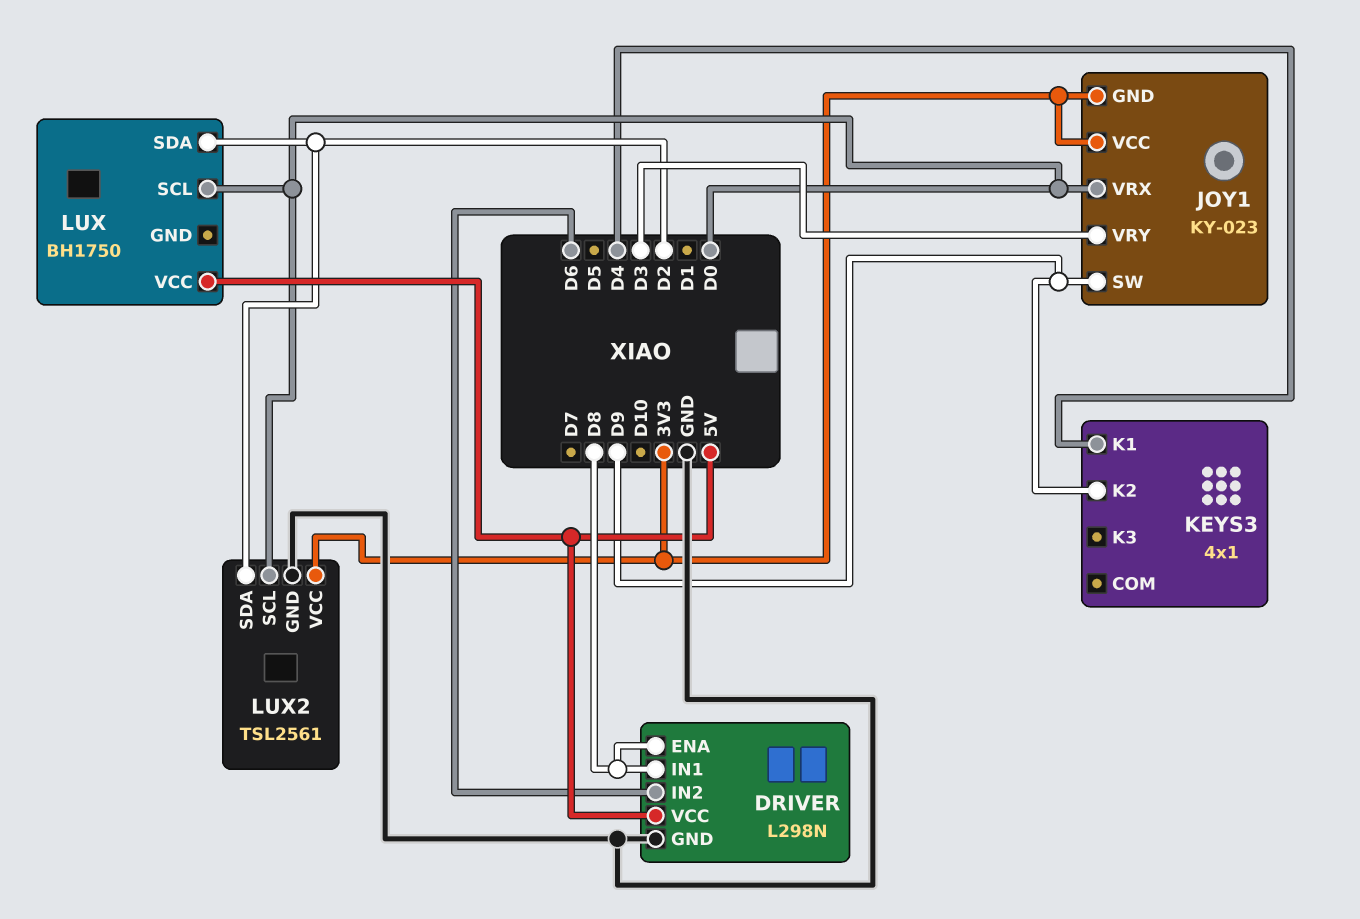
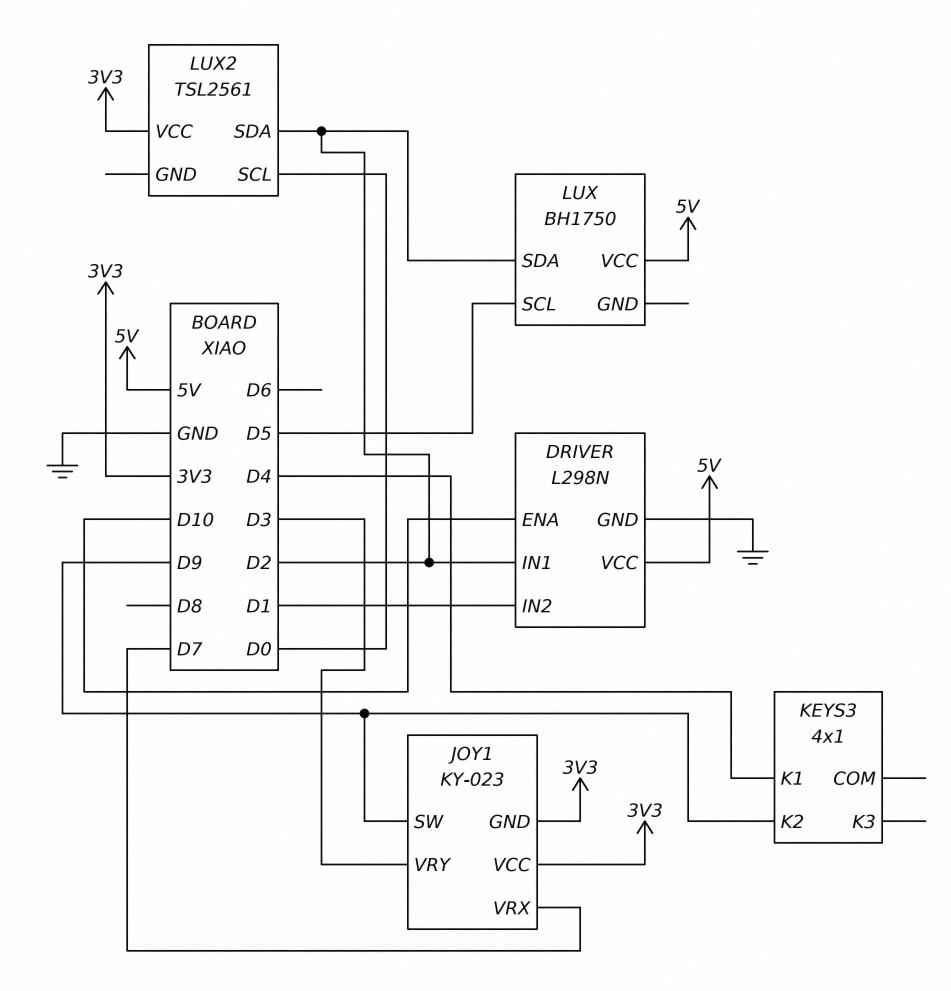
DRIVER pin ENA: D8 -> D10
DRIVER pin IN1: D8 -> D2
DRIVER pin IN2: D6 -> D1
JOY1 pin VRX: D0 -> D7
LUX pin SCL: D0 -> D5
LUX2 pin GND: GND -> none

